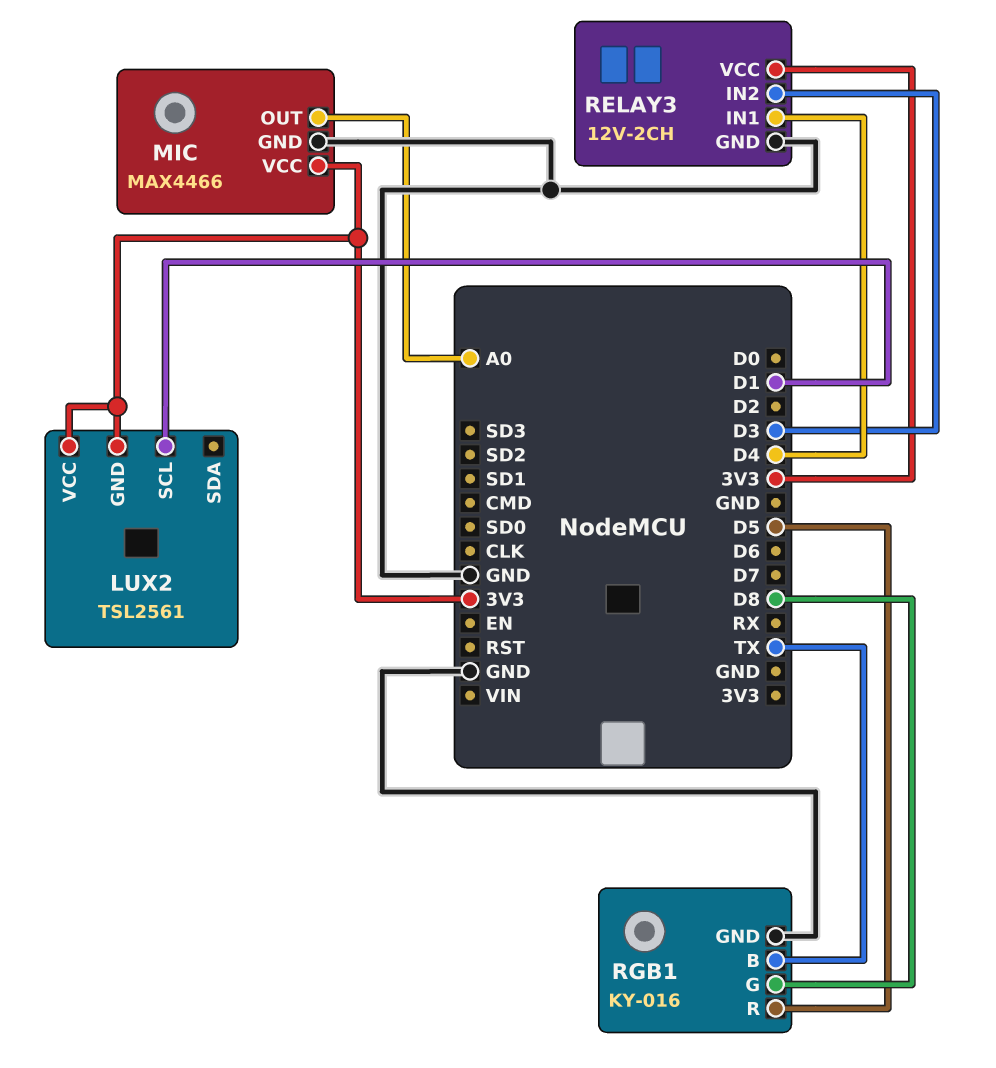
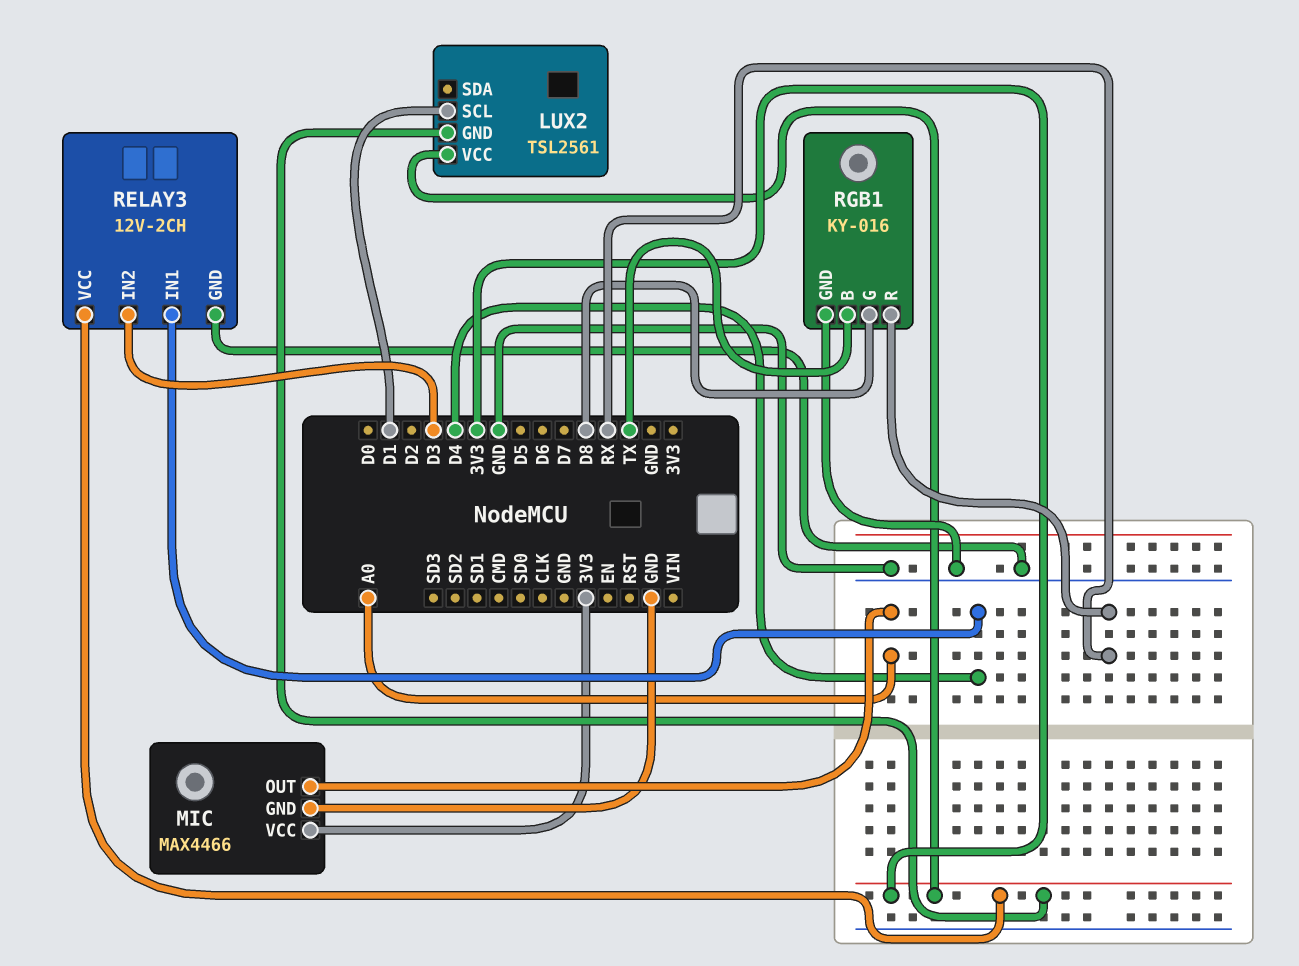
RGB1 pin R: D5 -> RX

